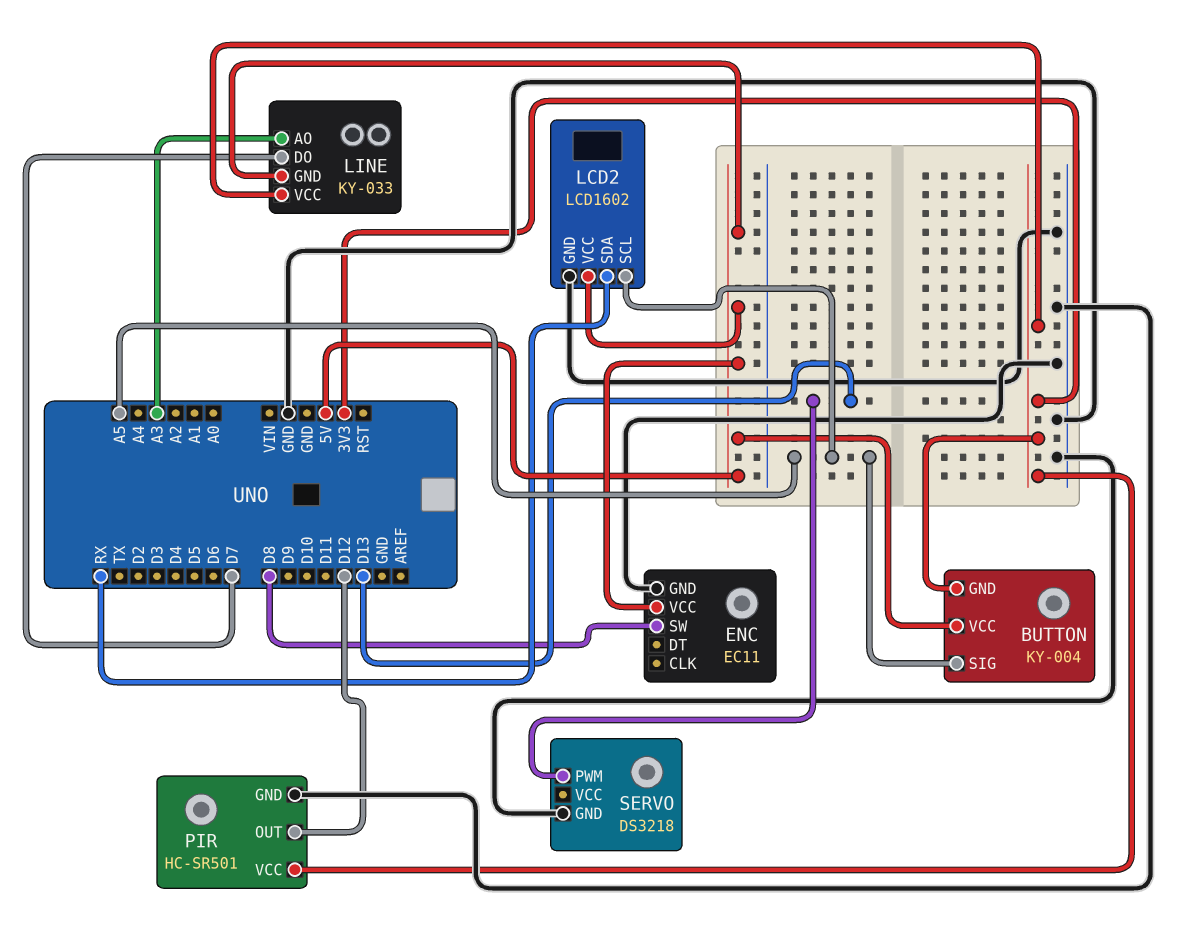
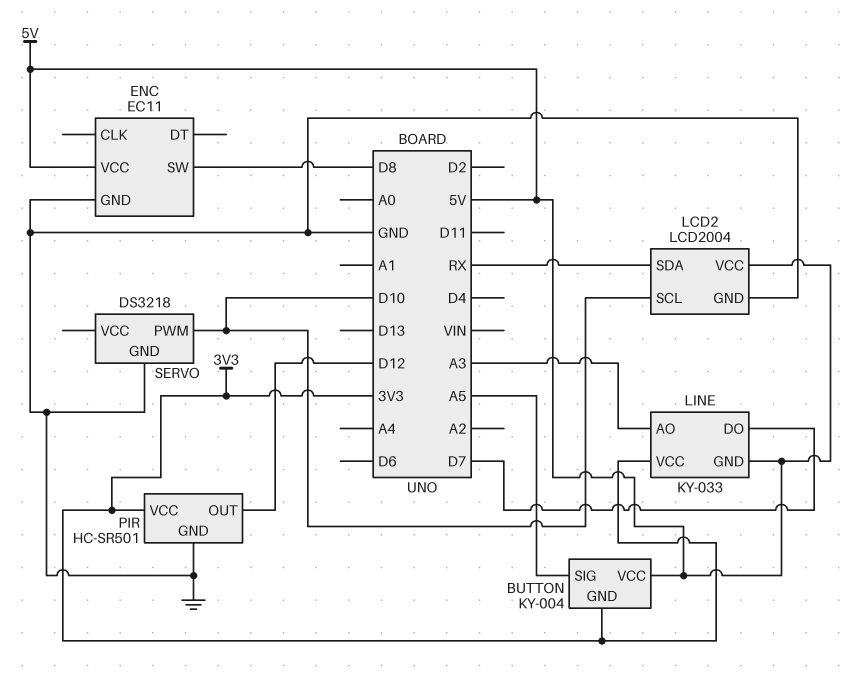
LCD2: LCD1602 -> LCD2004
LCD2 pin SCL: A5 -> D10
SERVO pin PWM: D13 -> D10

